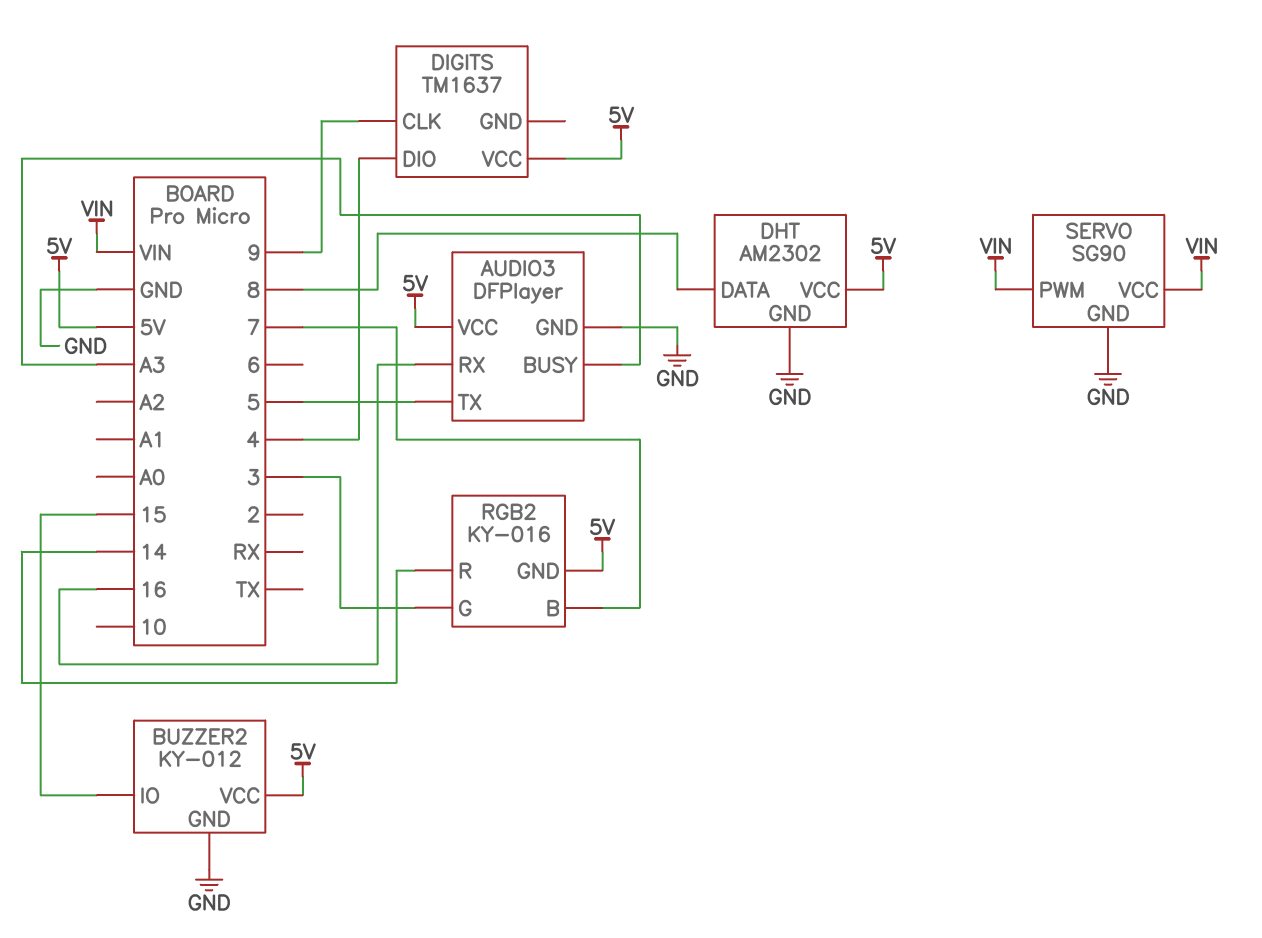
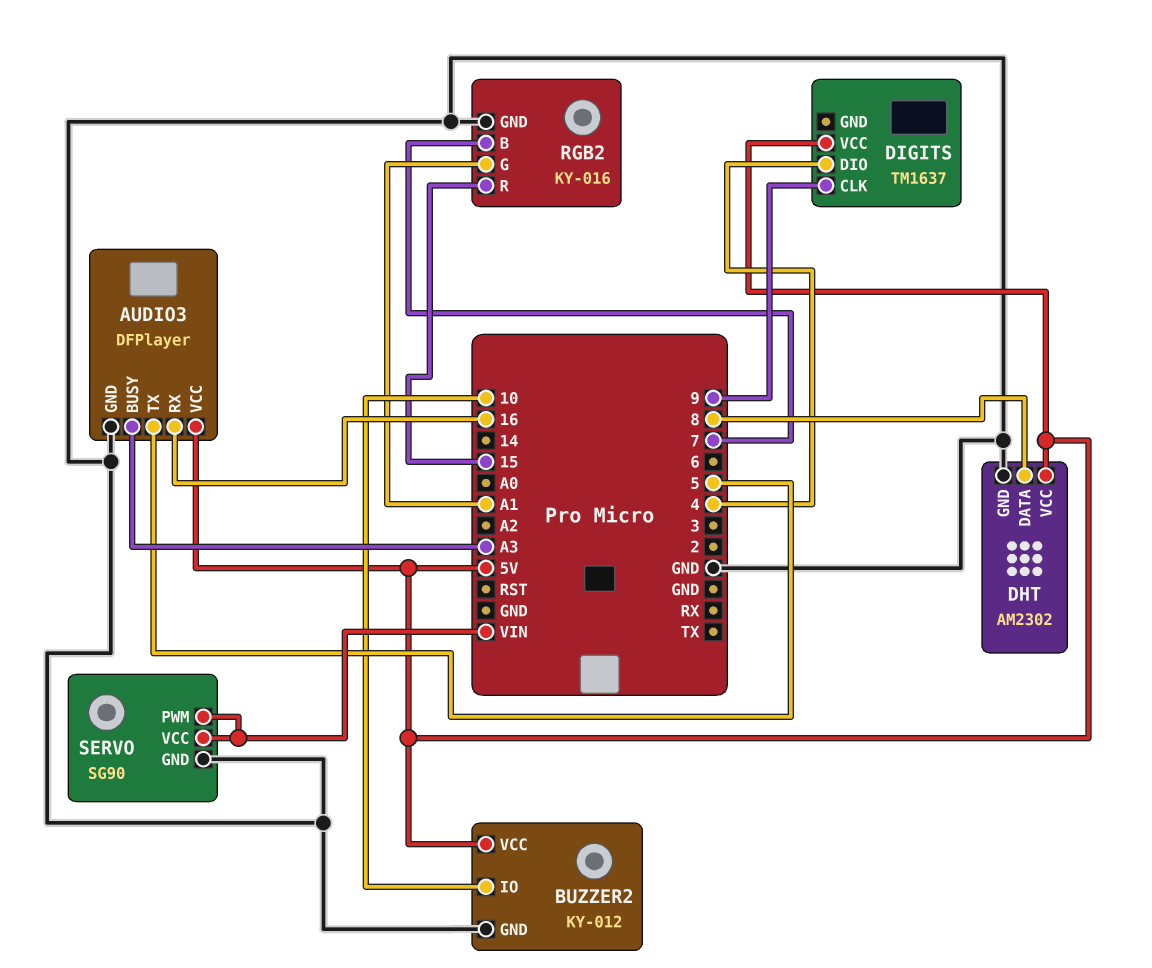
BUZZER2 pin IO: 15 -> 10
RGB2 pin G: 3 -> A1
RGB2 pin GND: 5V -> GND
RGB2 pin R: 14 -> 15

